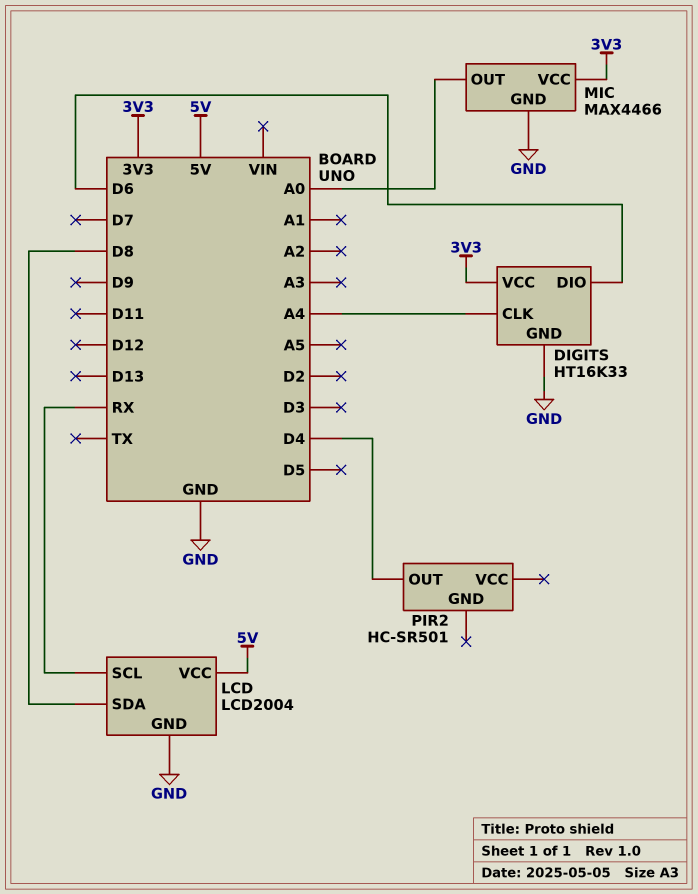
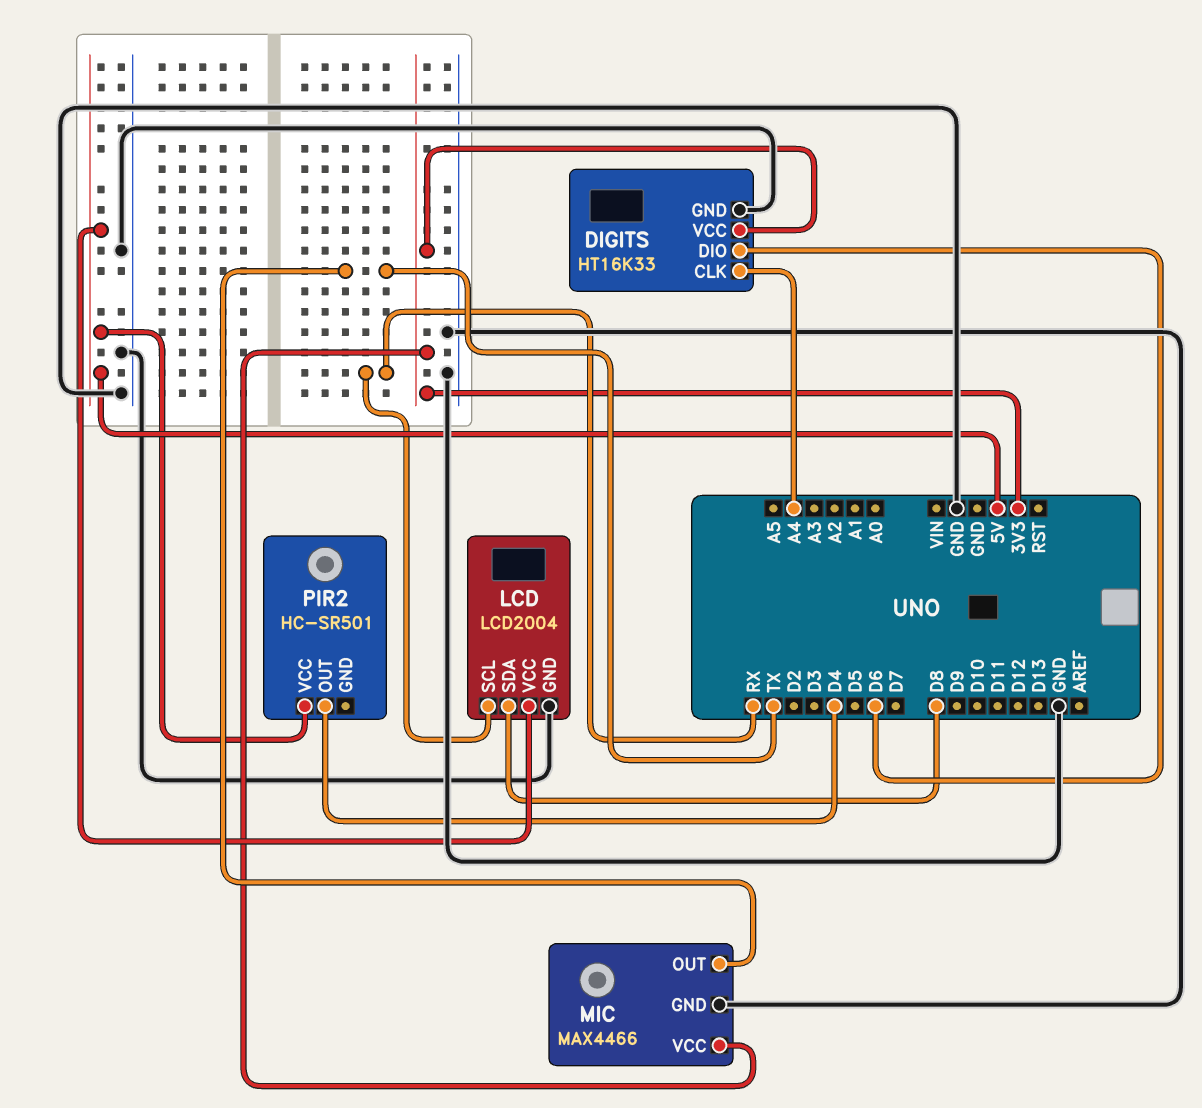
MIC pin OUT: A0 -> TX
PIR2 pin VCC: none -> 5V

